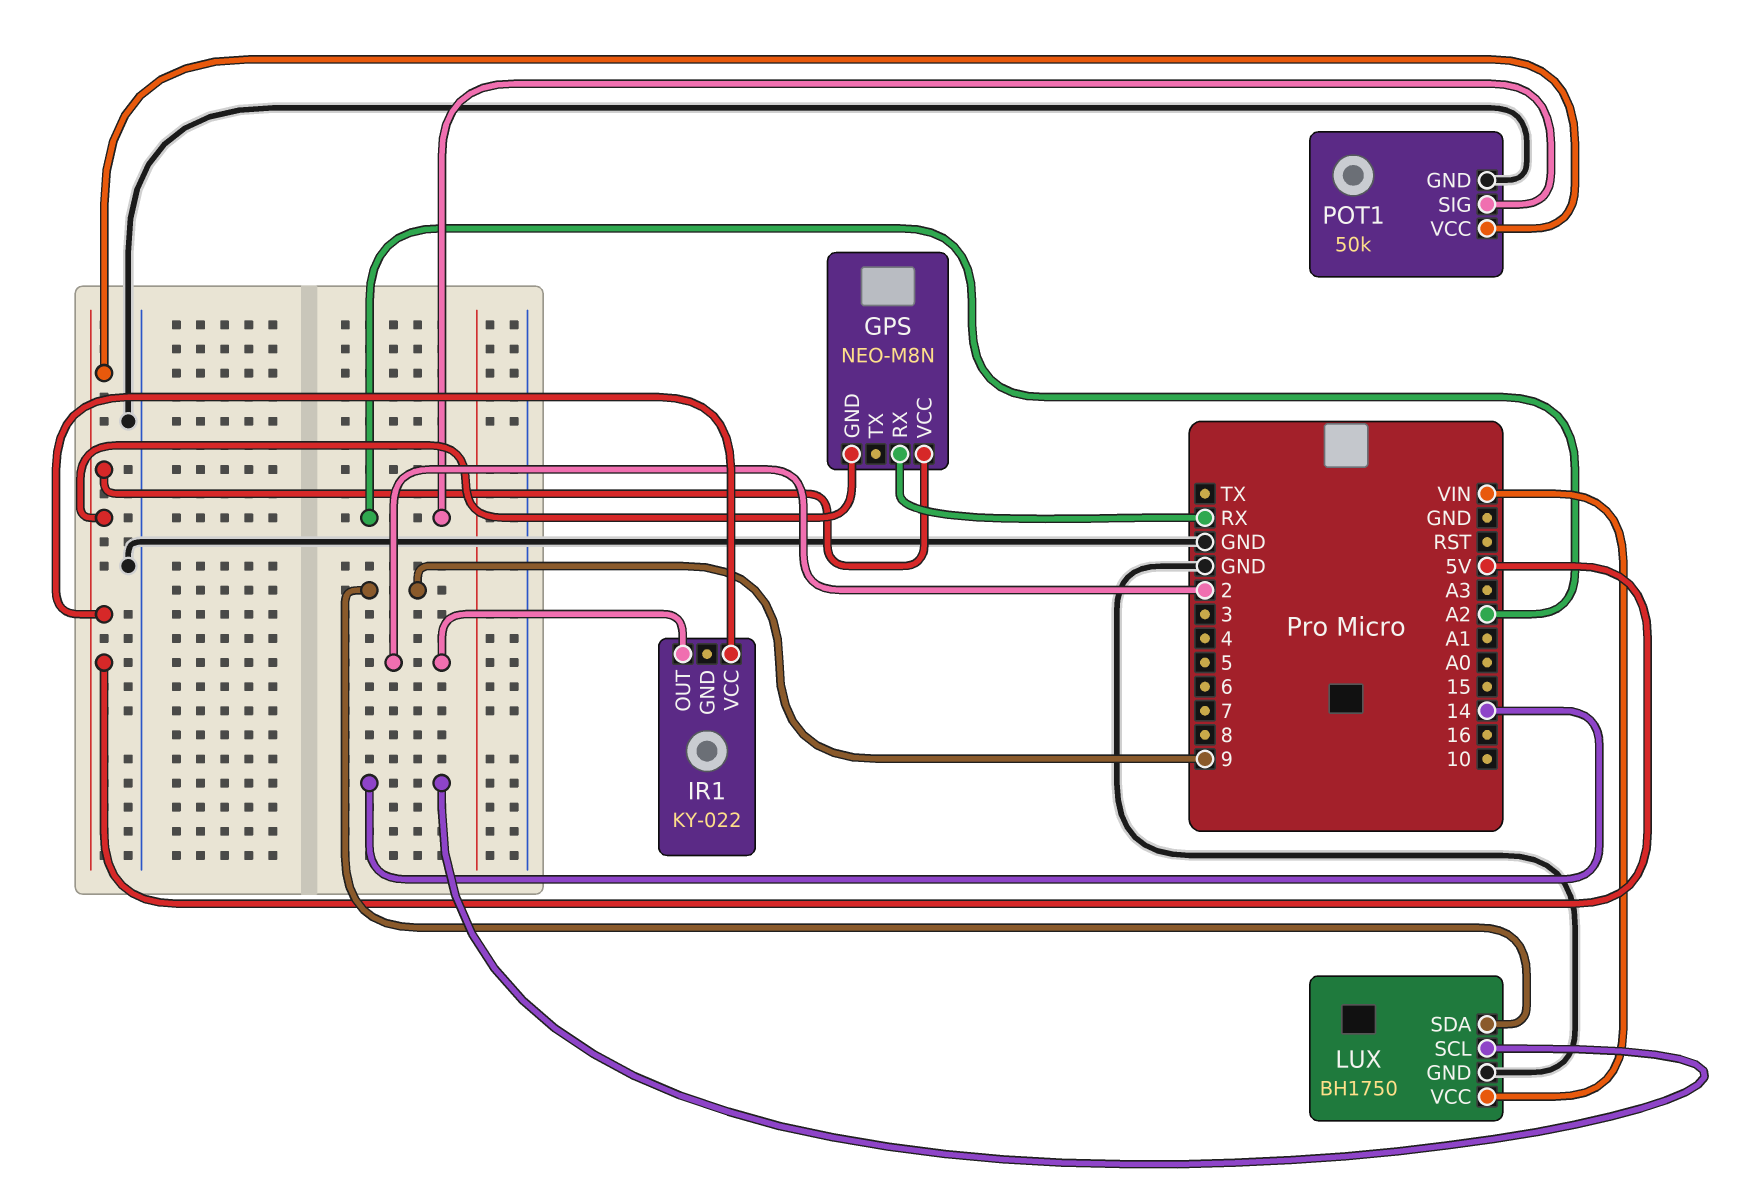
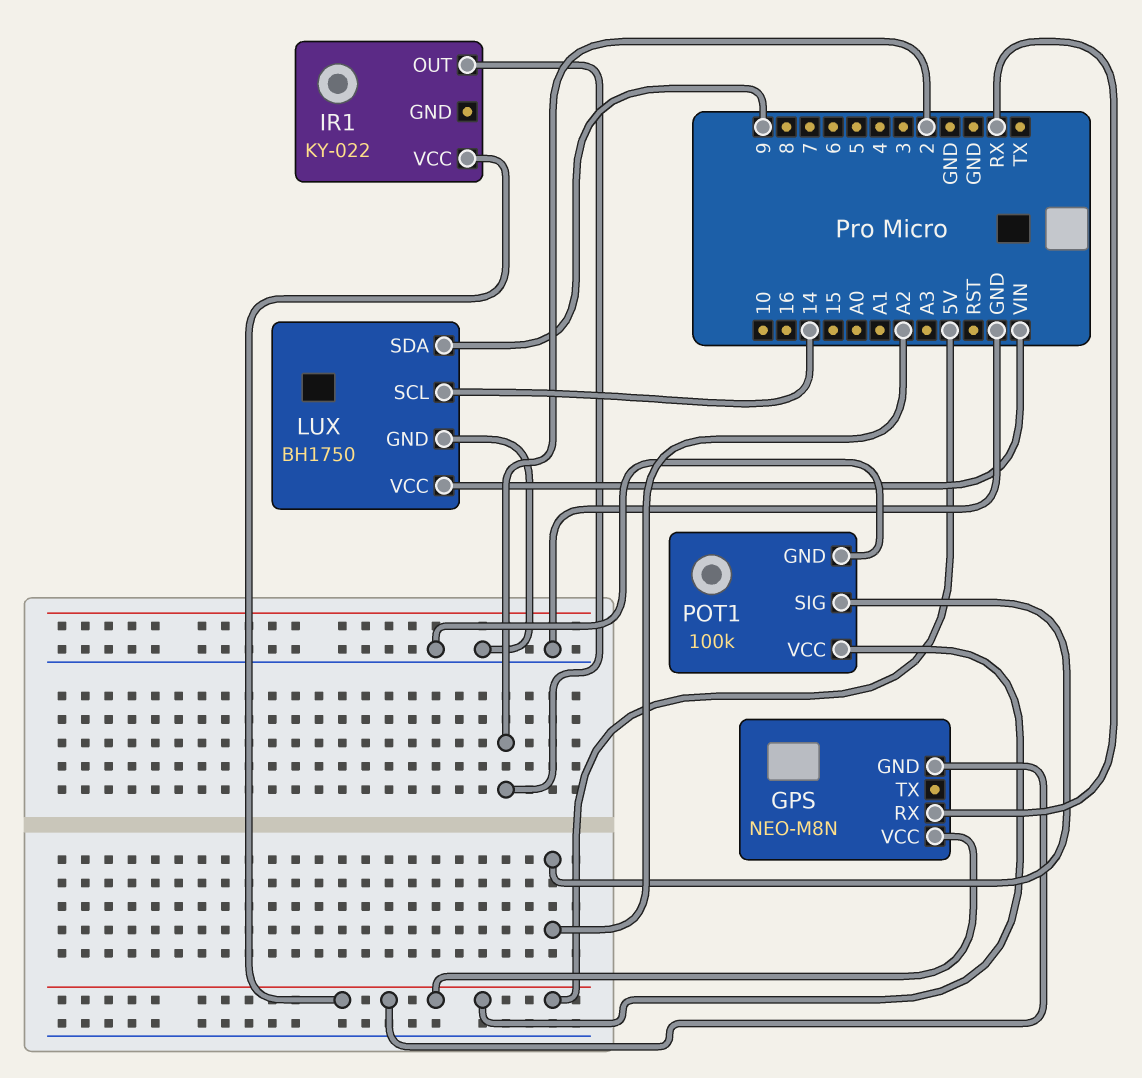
POT1: 50k -> 100k

